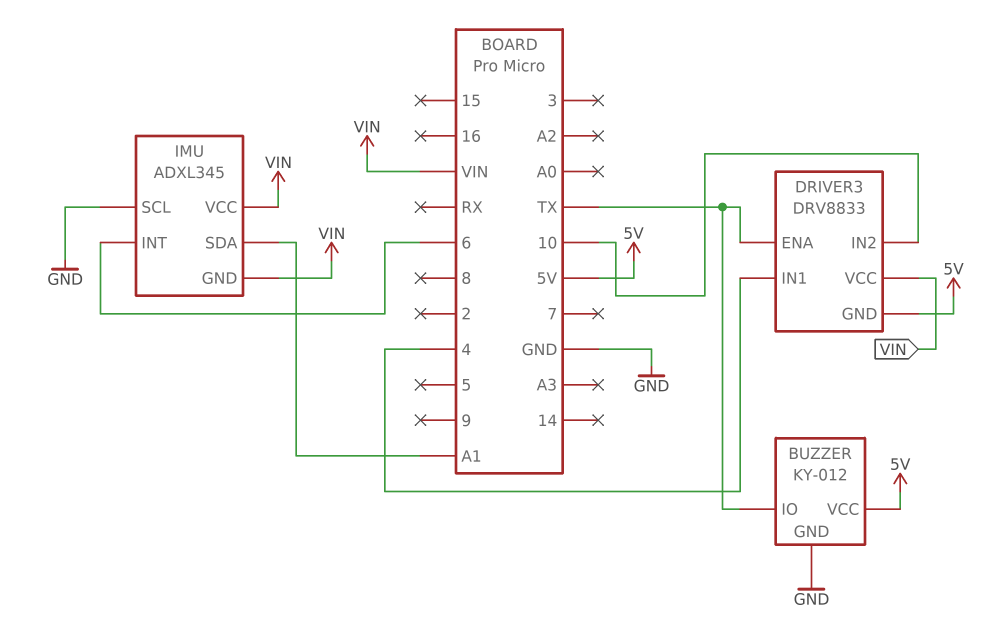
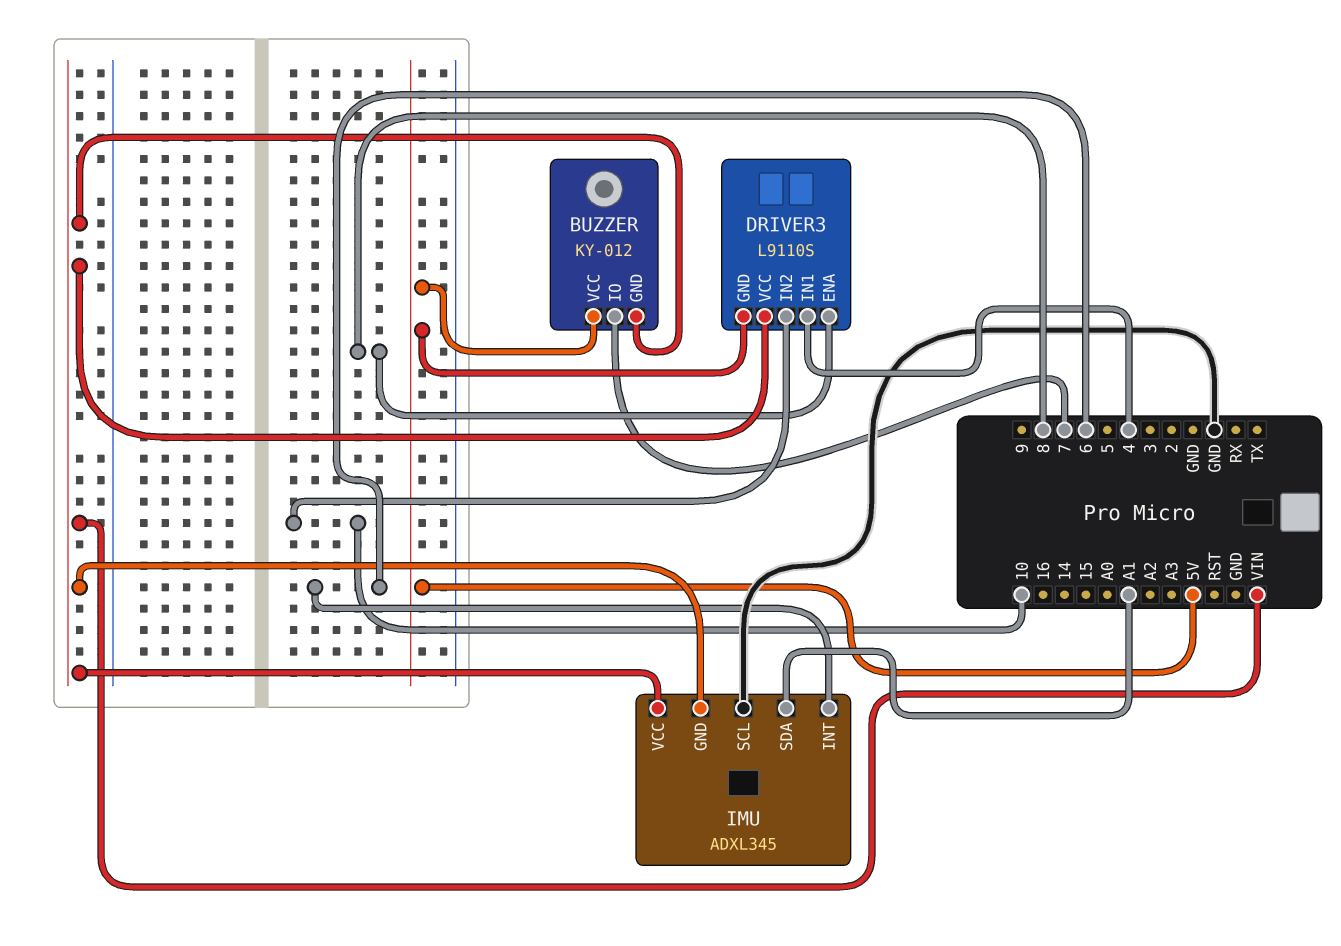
BUZZER pin GND: GND -> VIN
BUZZER pin IO: TX -> 7
DRIVER3: DRV8833 -> L9110S
DRIVER3 pin ENA: TX -> 8

